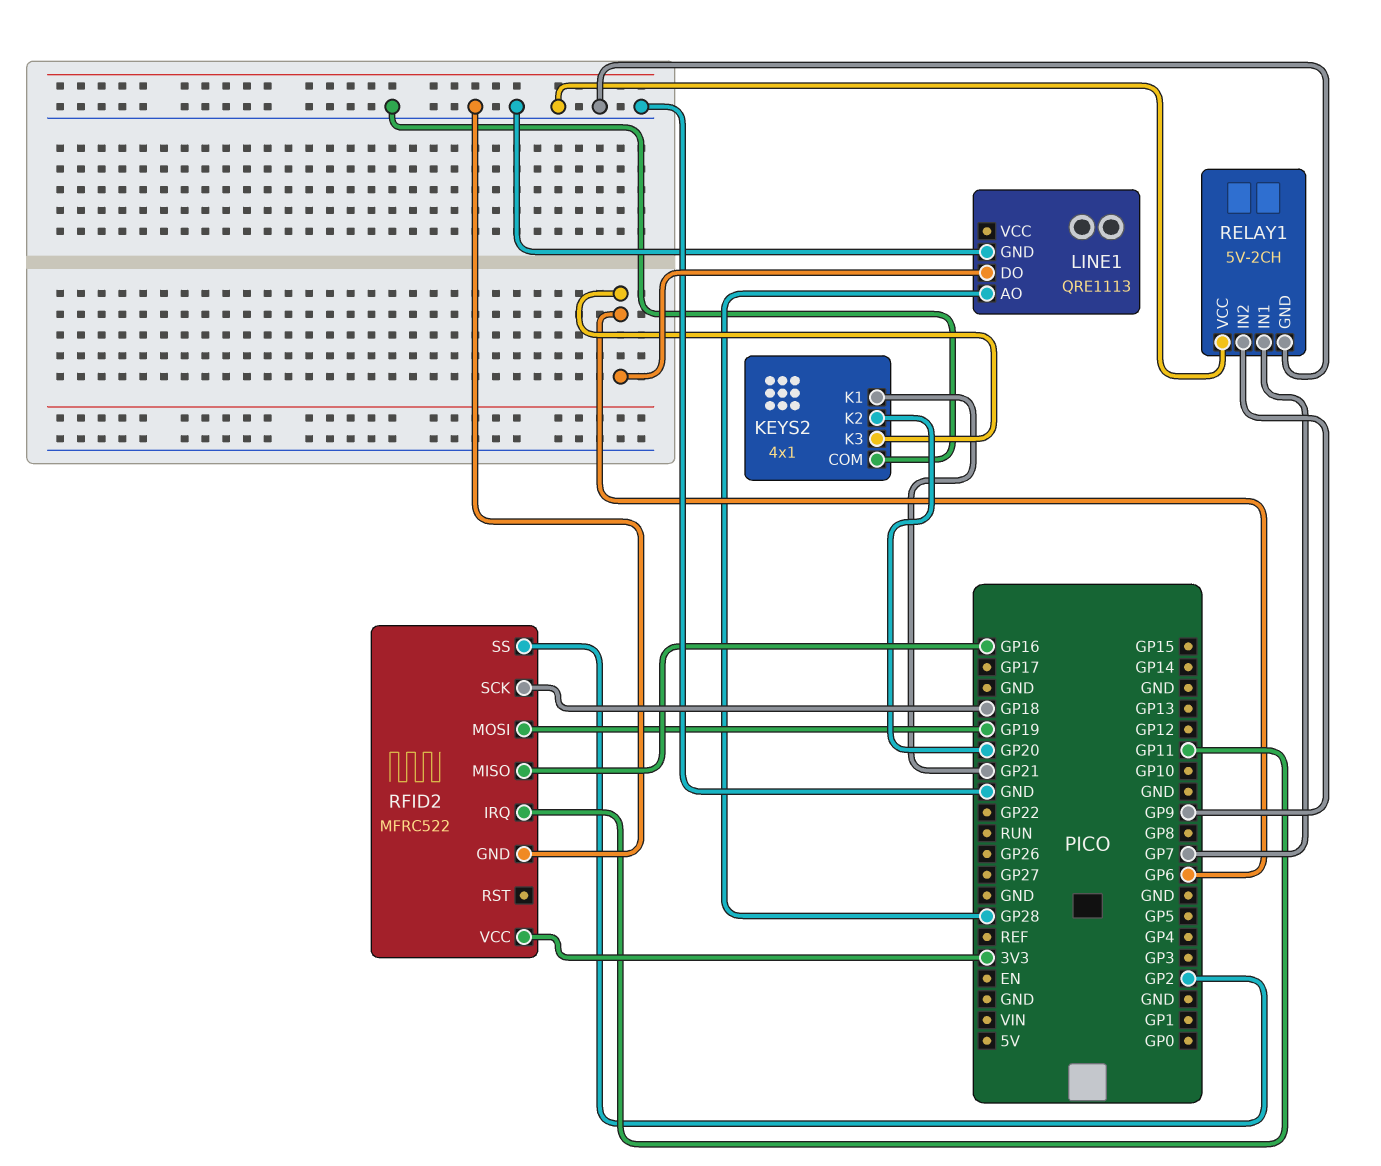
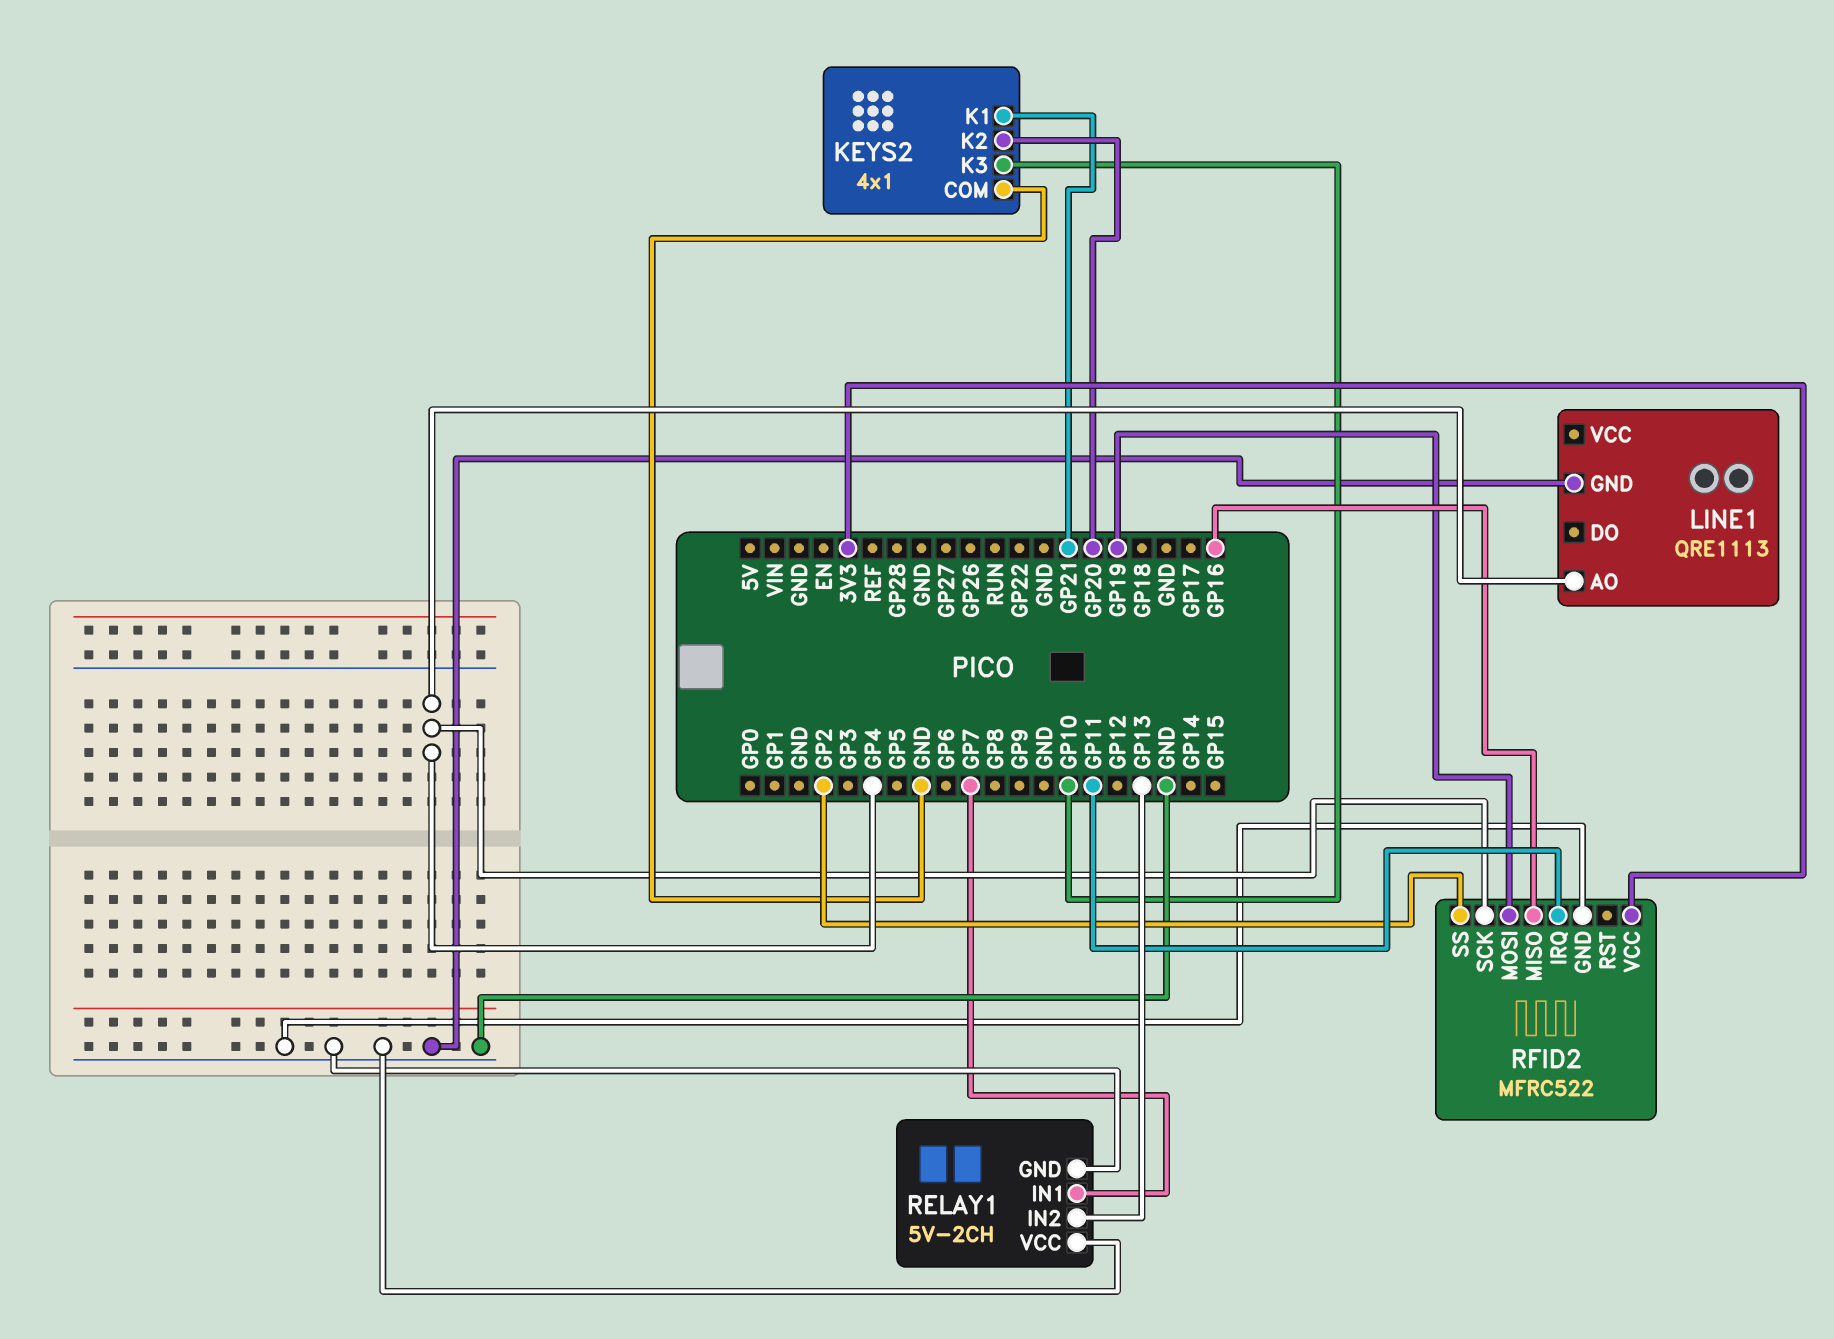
KEYS2 pin K3: GP6 -> GP10
LINE1 pin AO: GP28 -> GP4
LINE1 pin DO: GP6 -> none
RELAY1 pin IN2: GP9 -> GP13
RFID2 pin SCK: GP18 -> GP4

